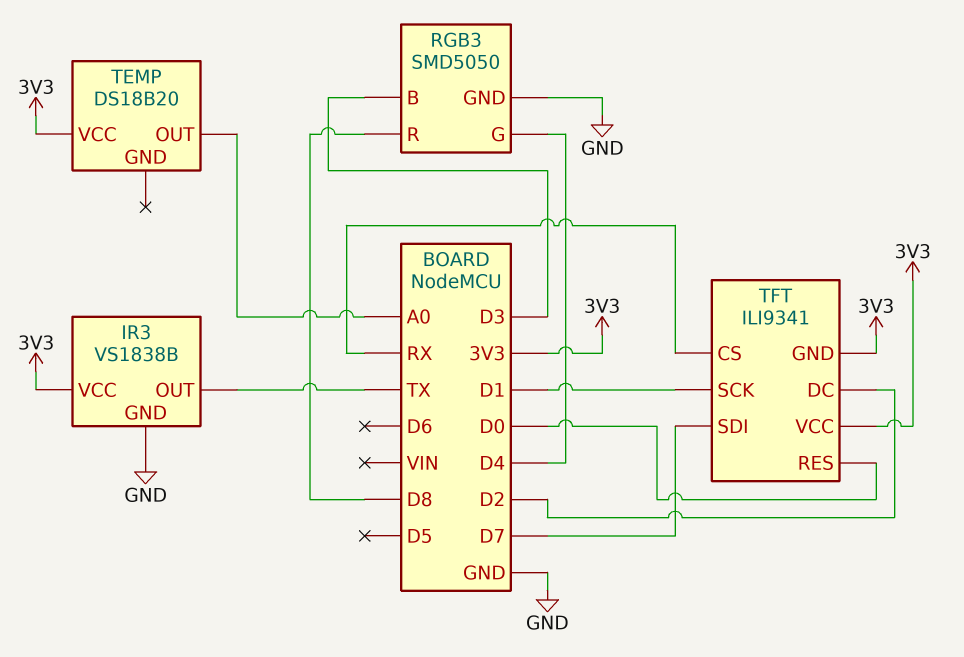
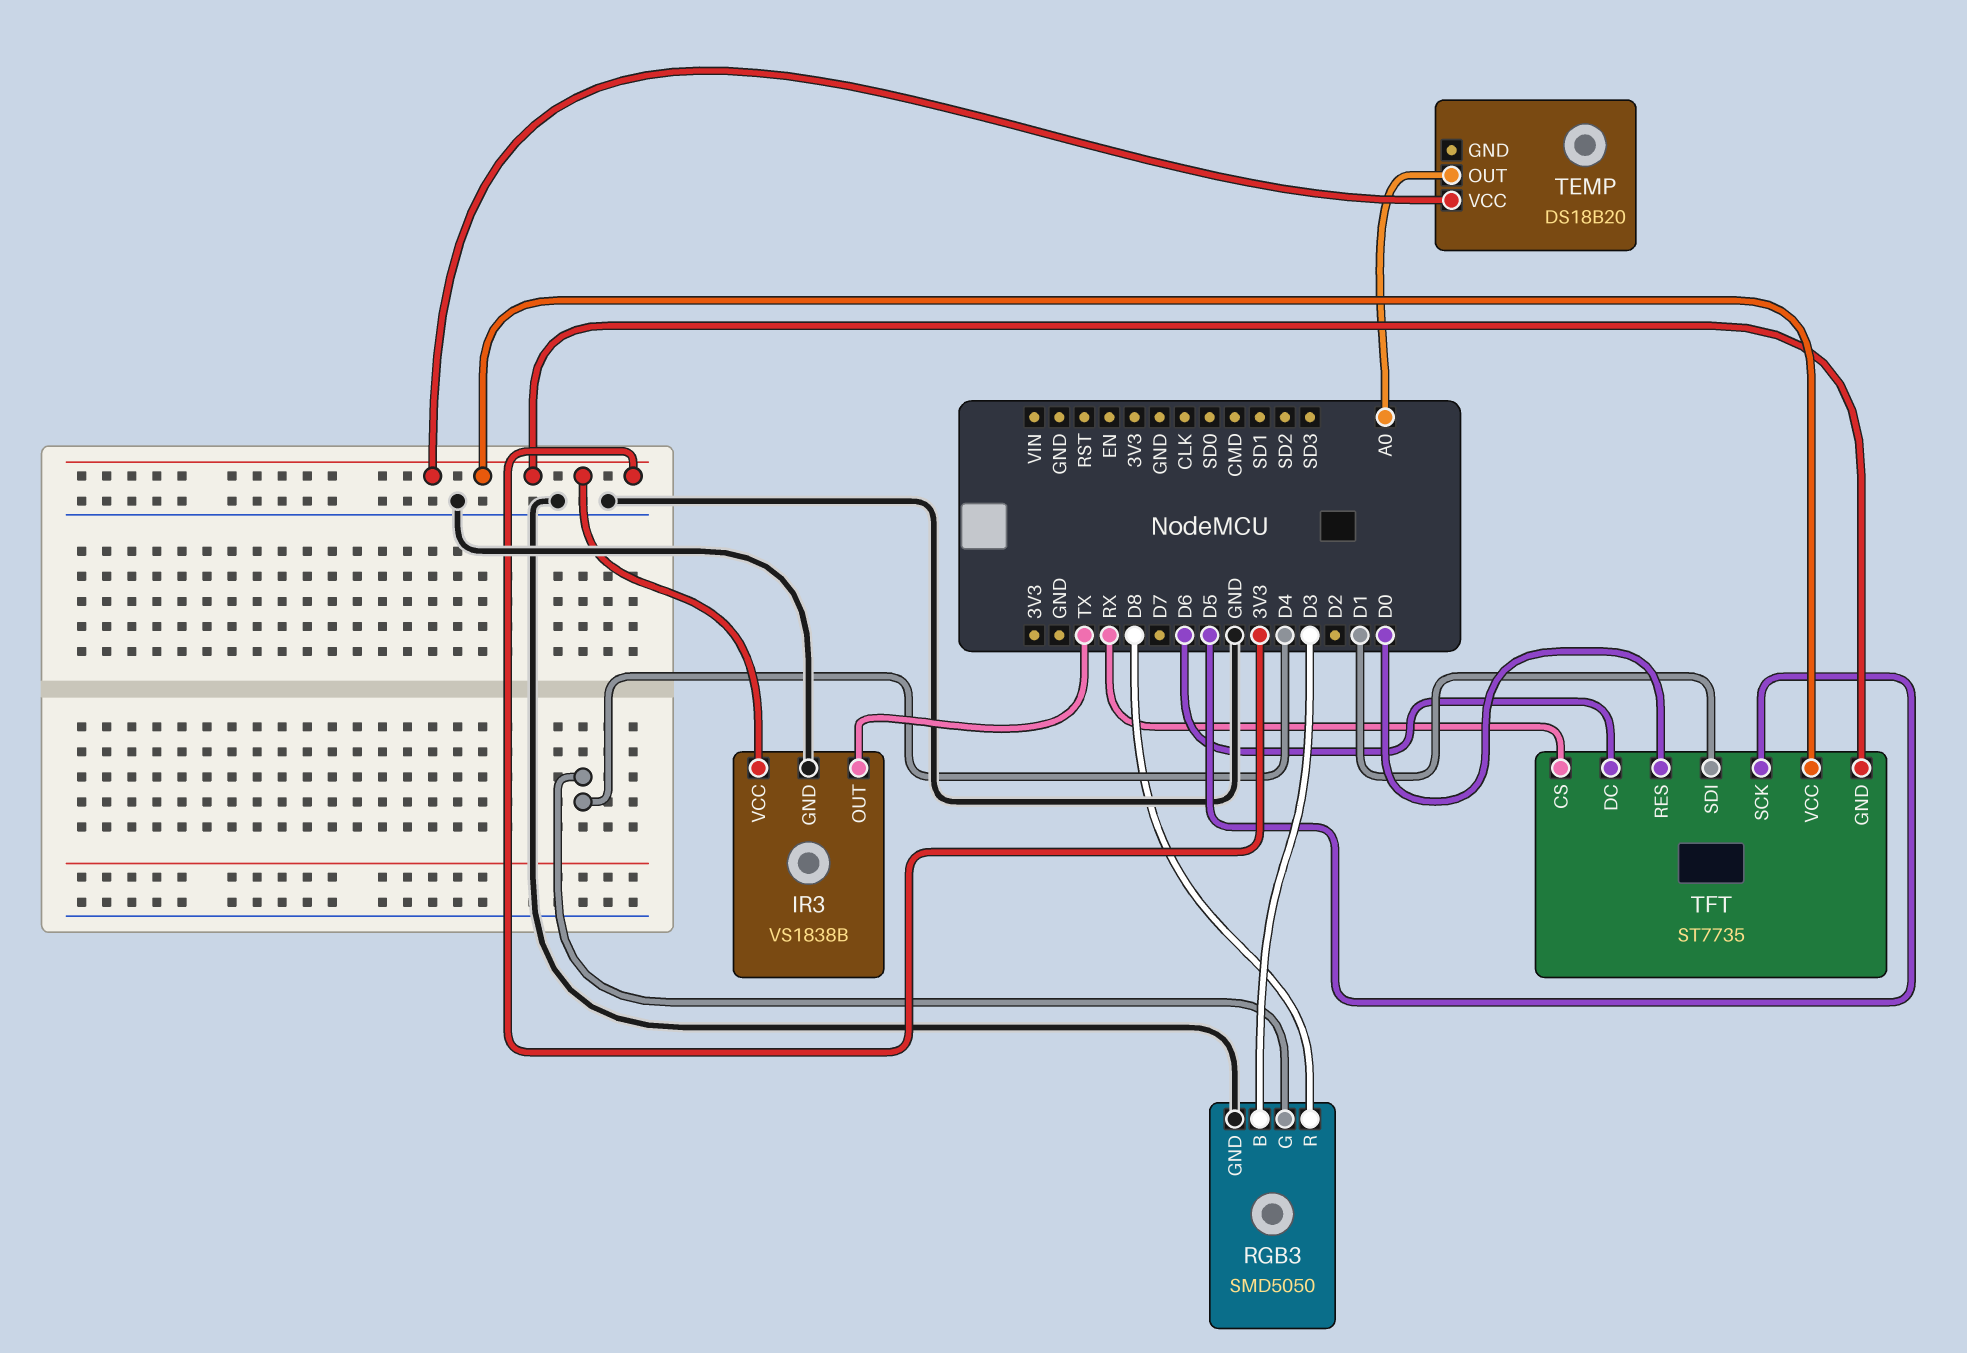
TFT: ILI9341 -> ST7735
TFT pin DC: D2 -> D6
TFT pin SCK: D1 -> D5
TFT pin SDI: D7 -> D1

